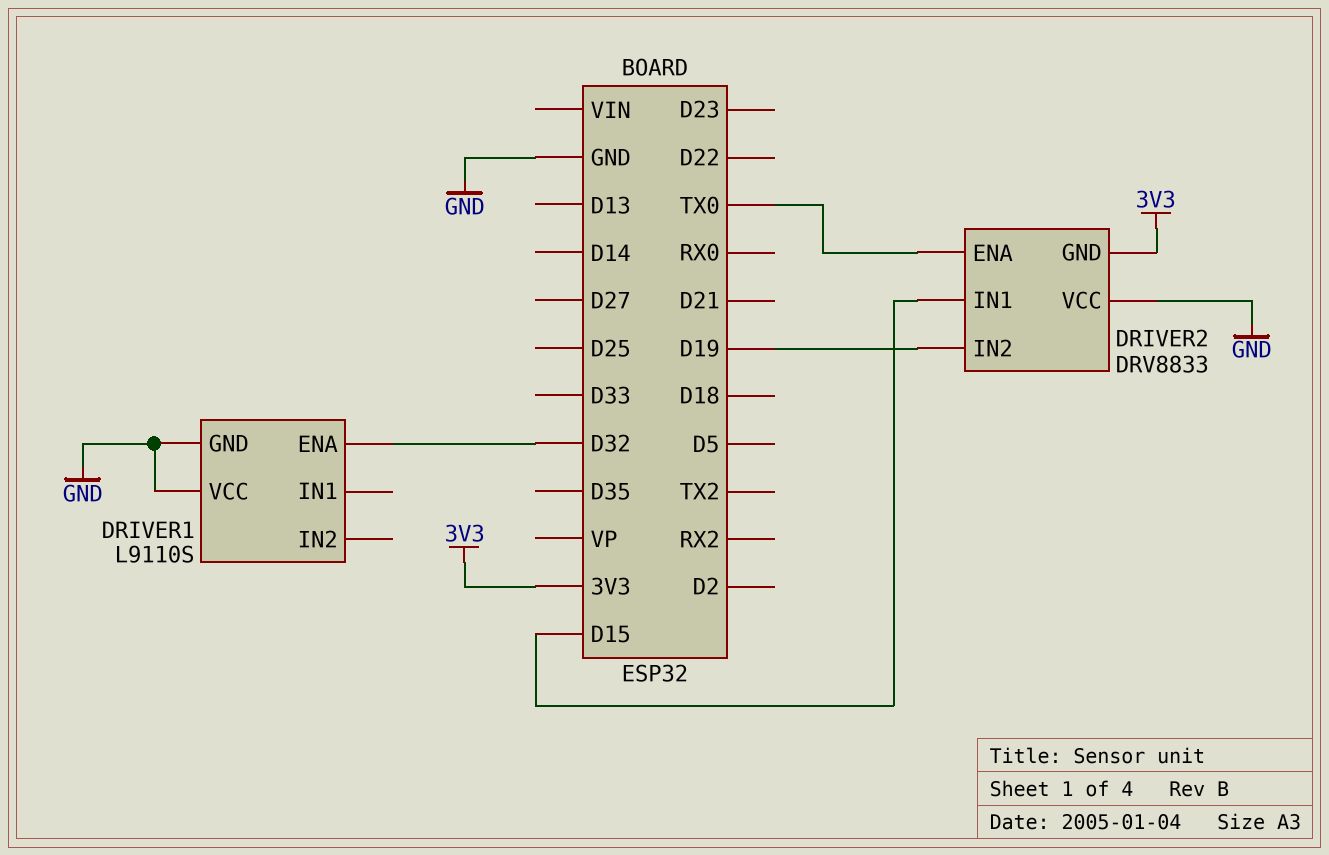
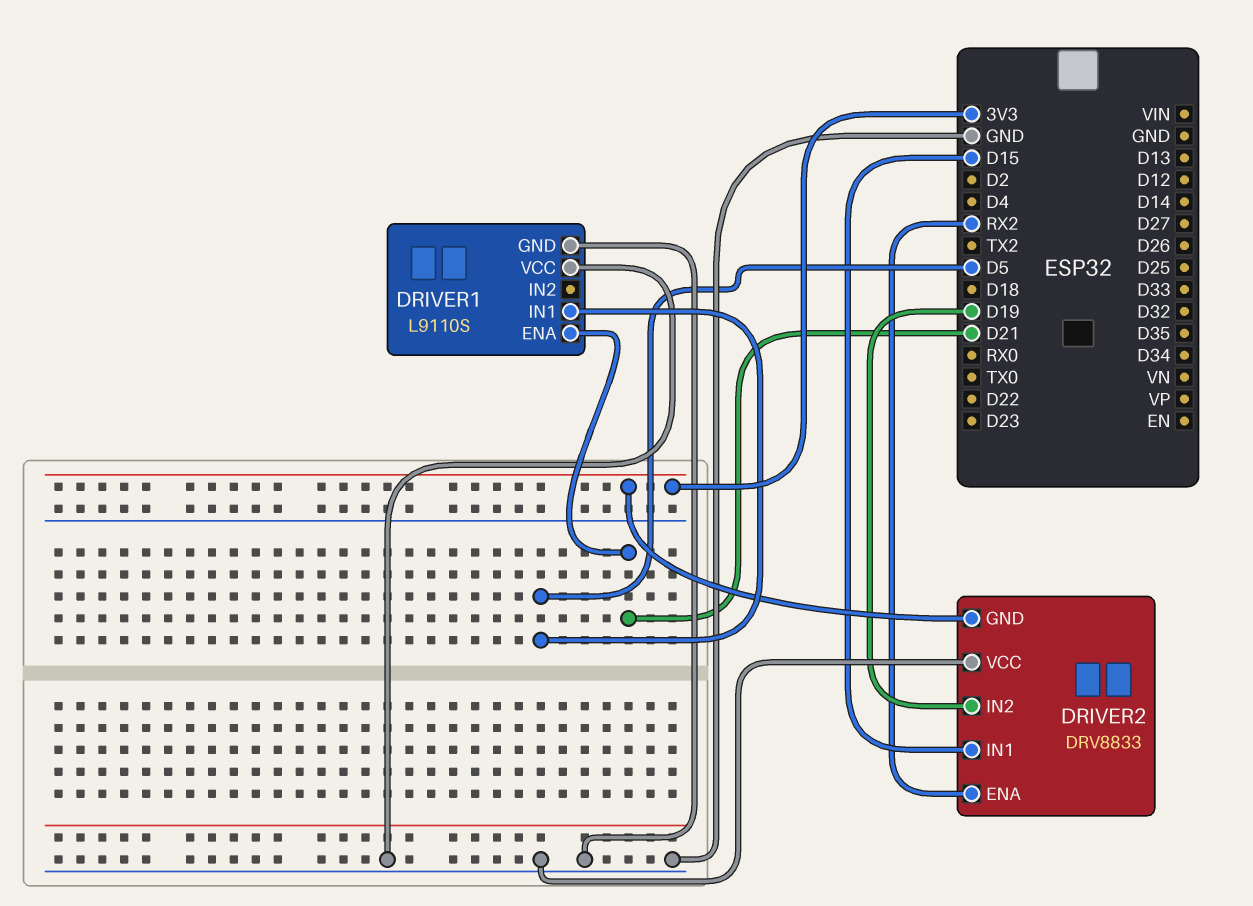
DRIVER1 pin ENA: D32 -> D21
DRIVER1 pin IN1: none -> D5
DRIVER2 pin ENA: TX0 -> RX2

